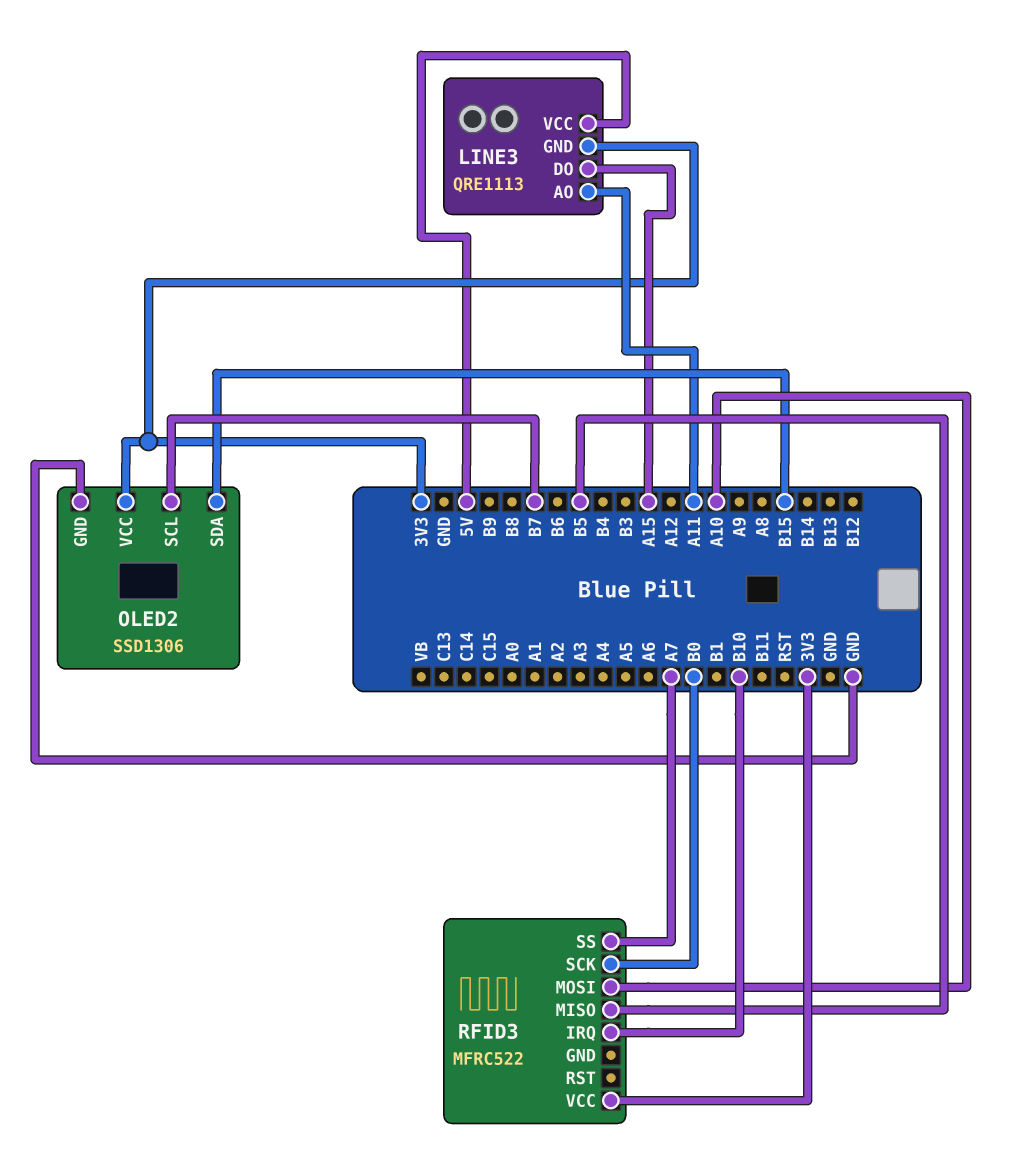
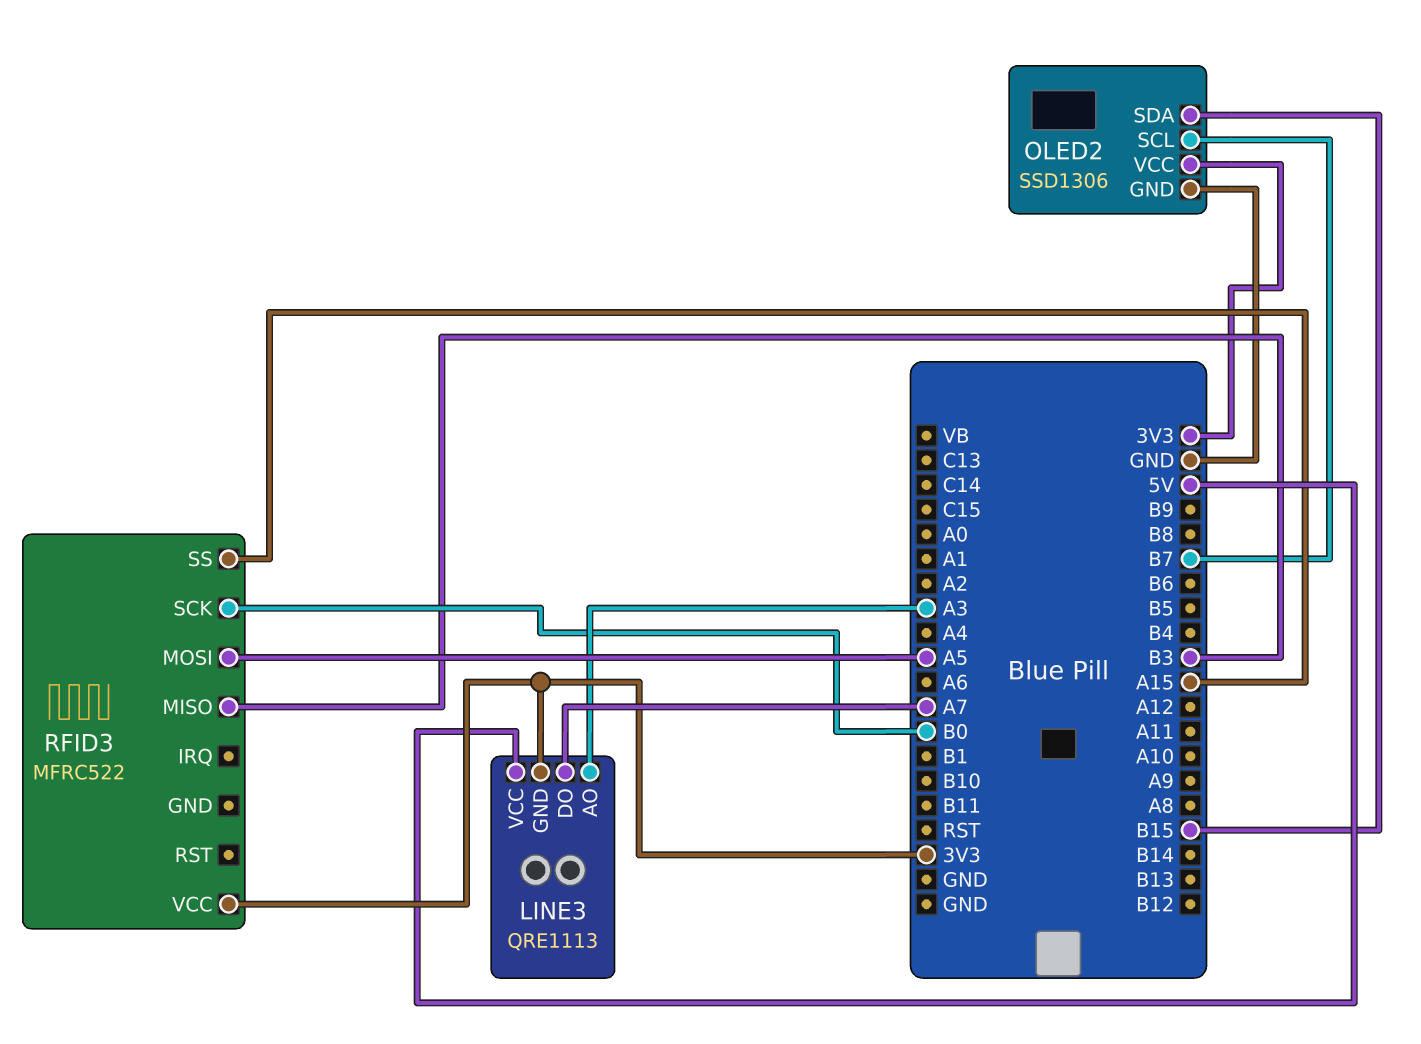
LINE3 pin AO: A11 -> A3
LINE3 pin DO: A15 -> A7
RFID3 pin IRQ: B10 -> none
RFID3 pin MISO: B5 -> B3
RFID3 pin MOSI: A10 -> A5
RFID3 pin SS: A7 -> A15

